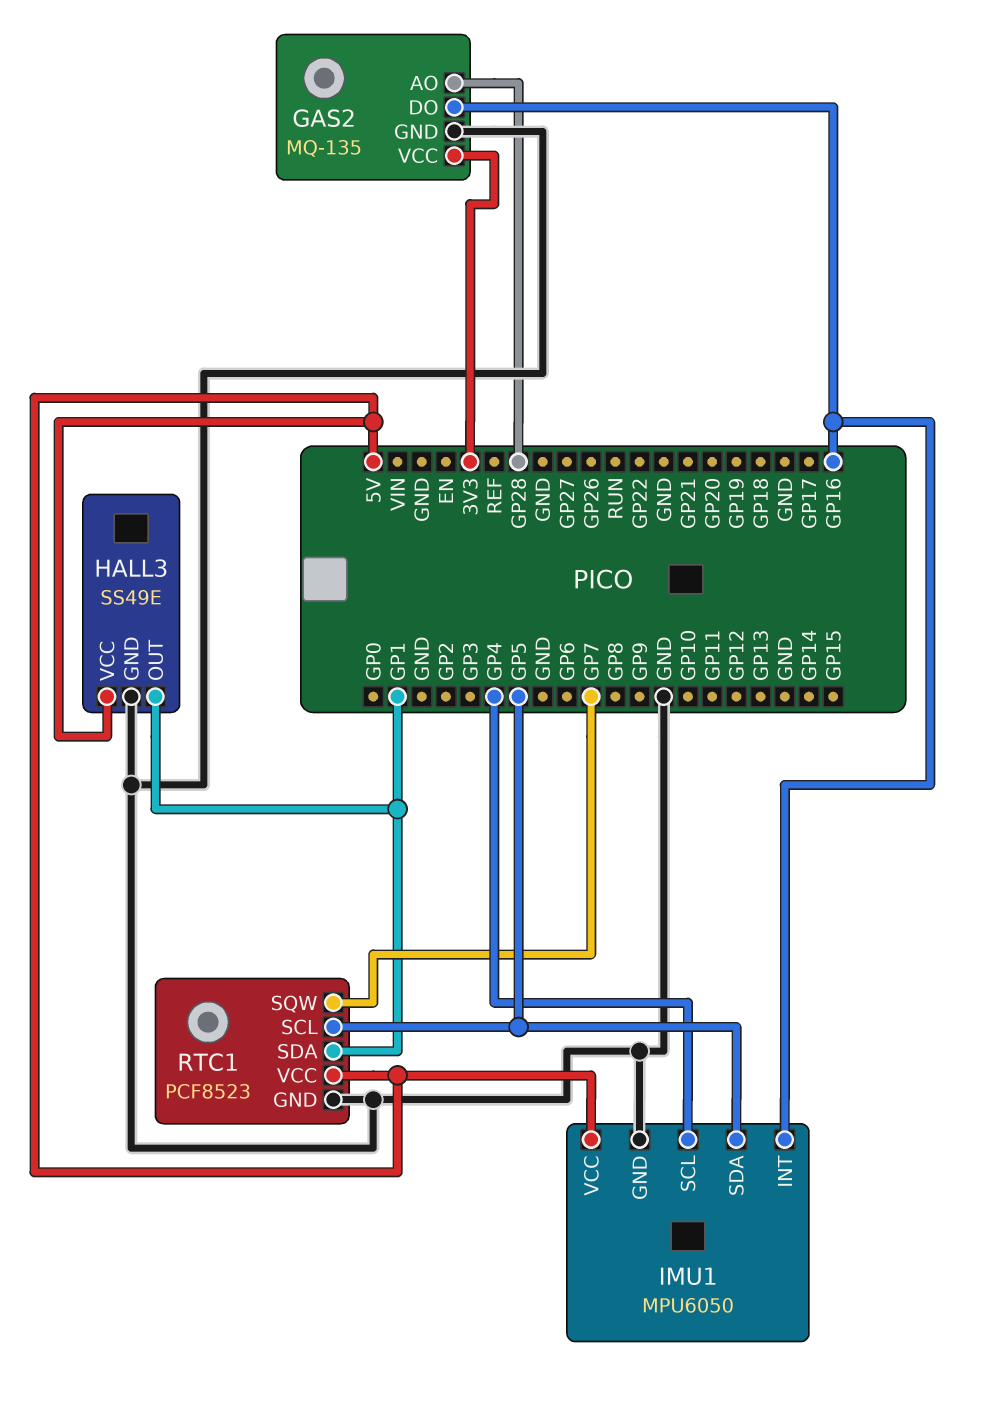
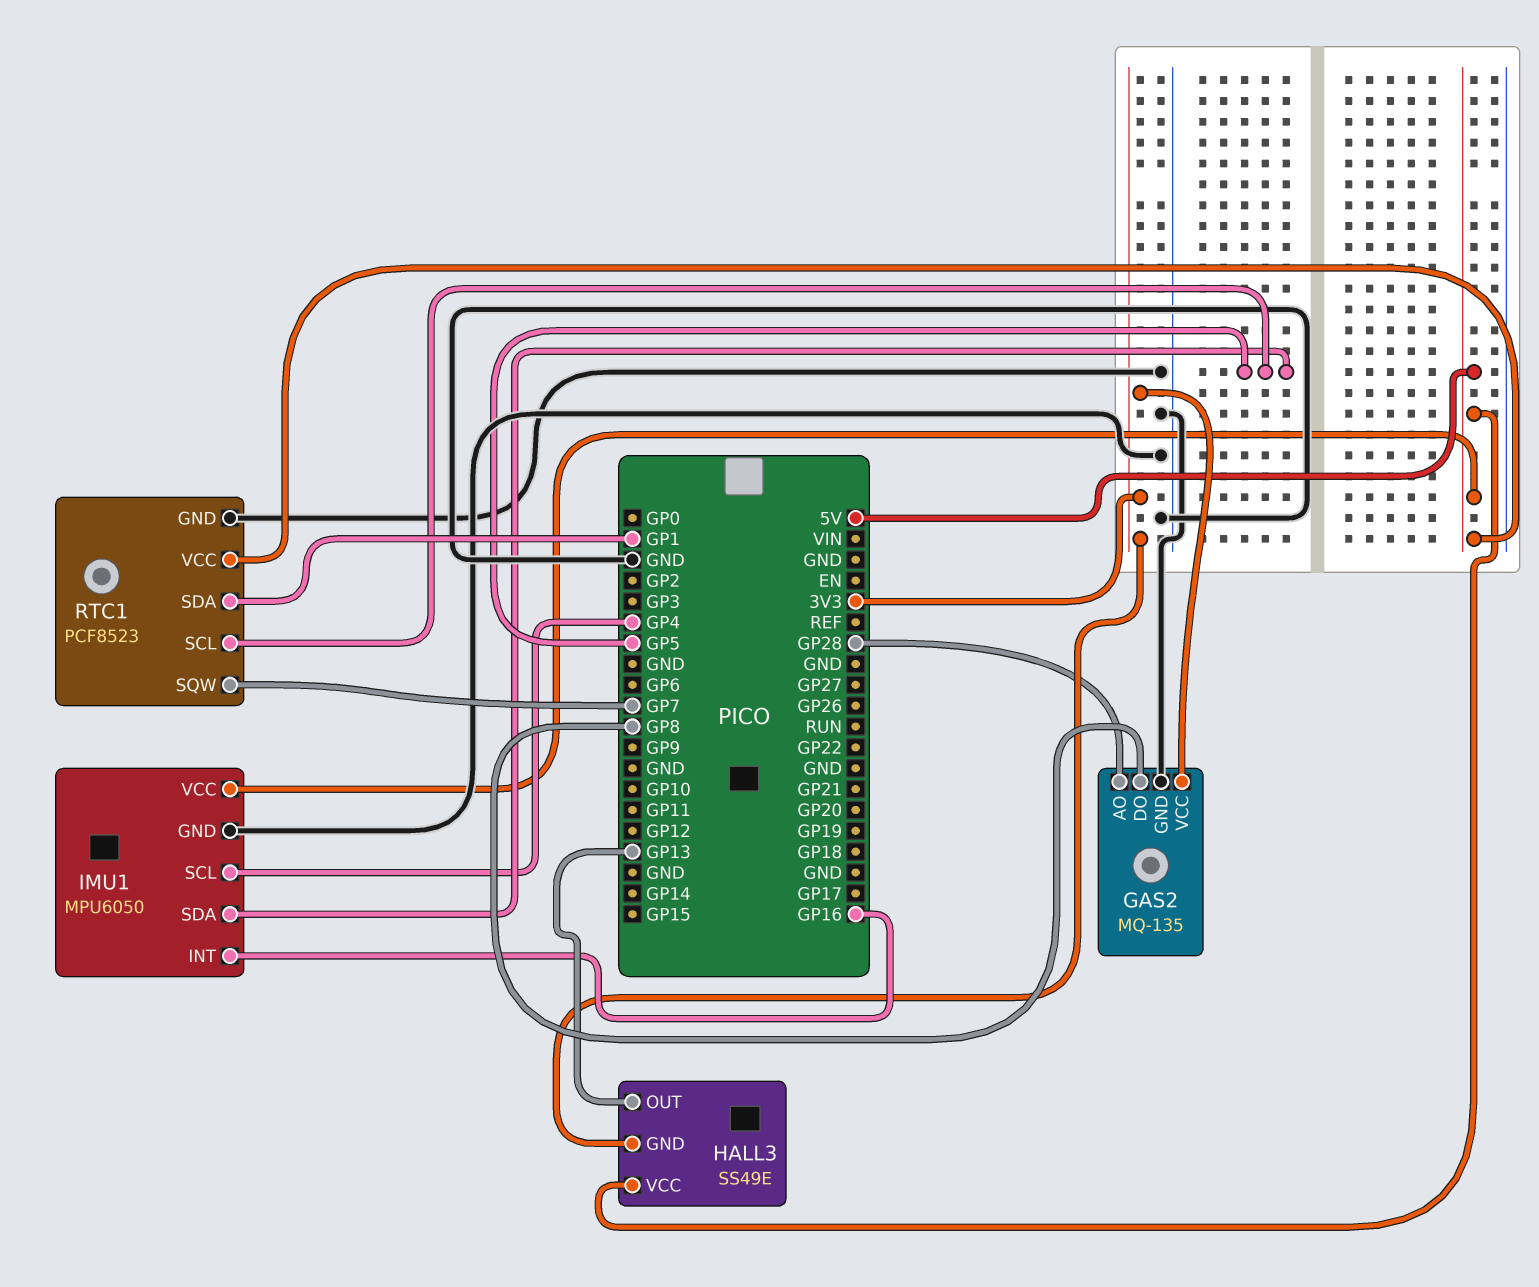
GAS2 pin DO: GP16 -> GP8
HALL3 pin GND: GND -> 3V3
HALL3 pin OUT: GP1 -> GP13

